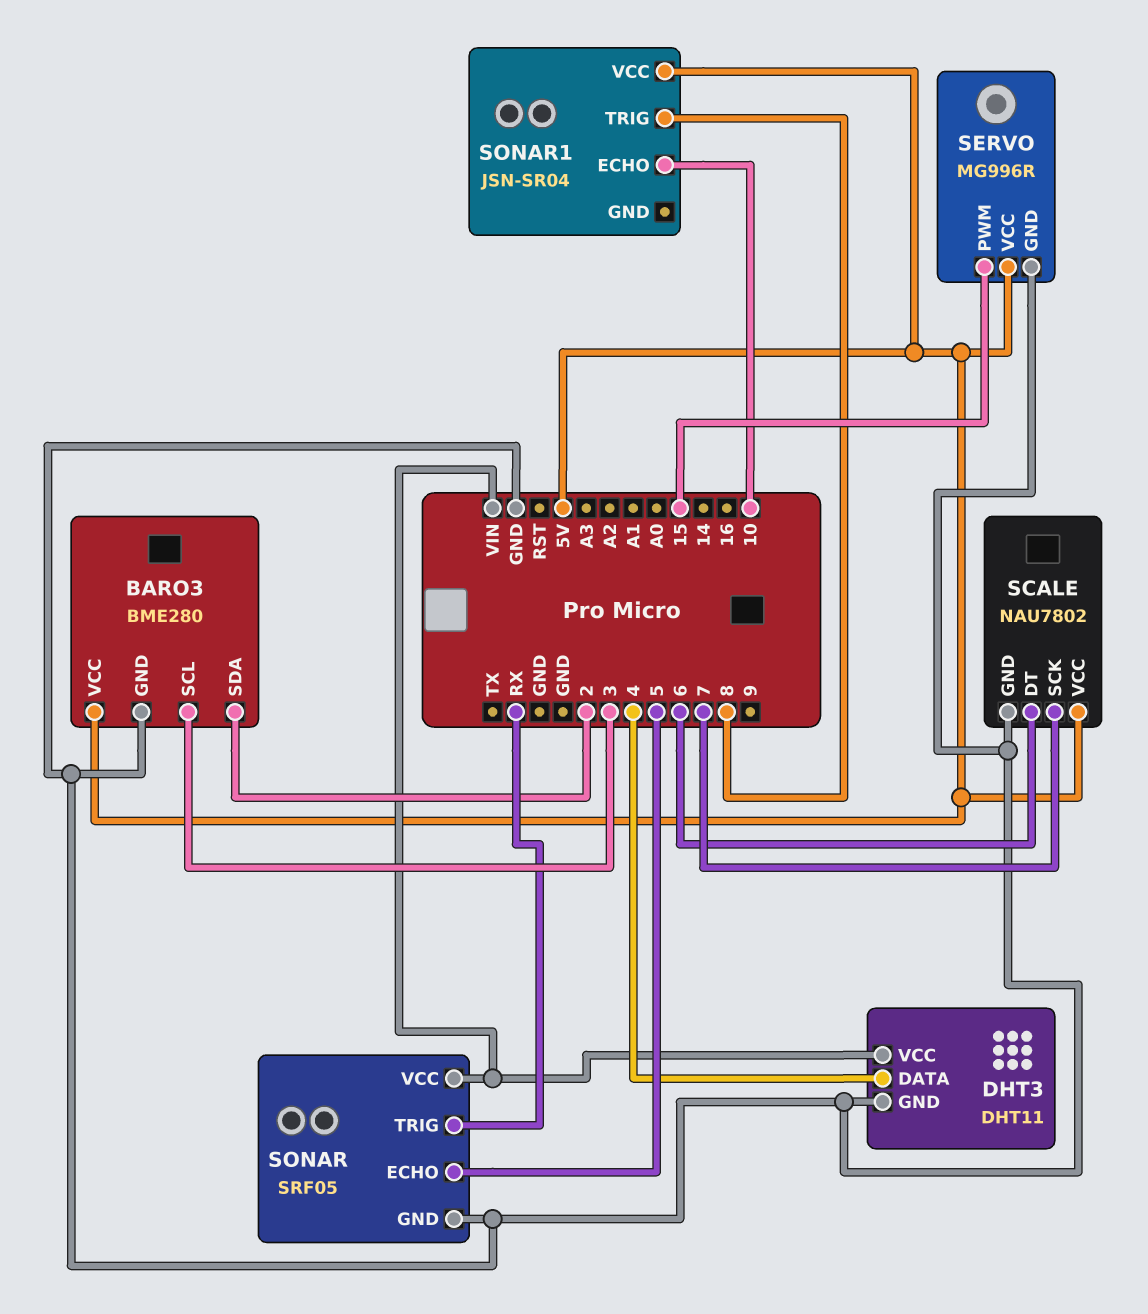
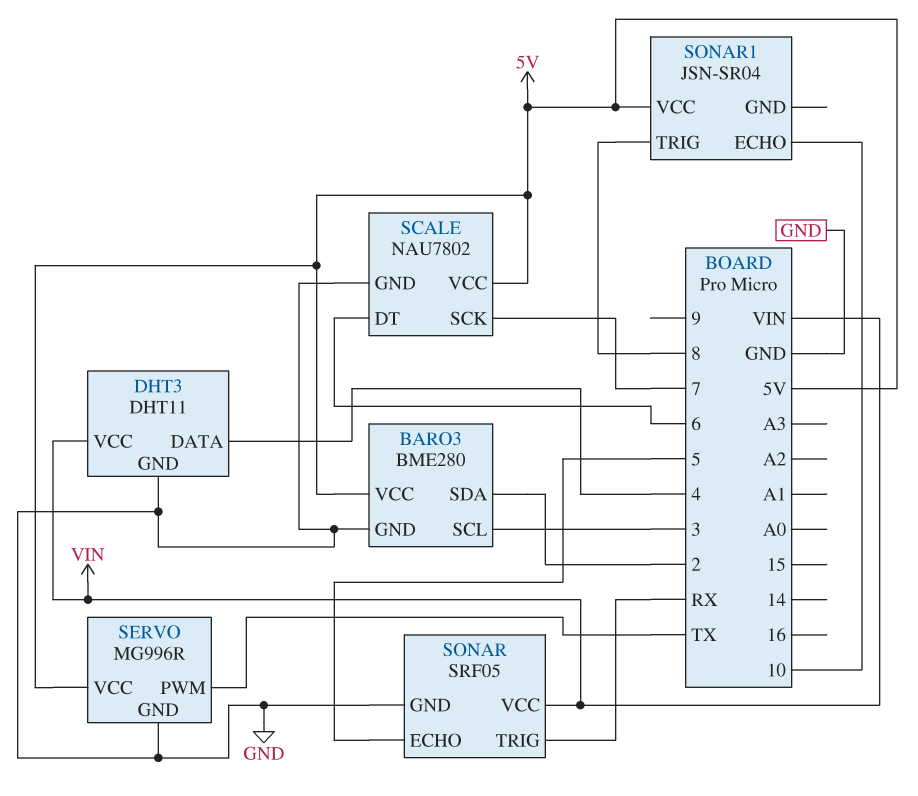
SERVO pin PWM: 15 -> TX

